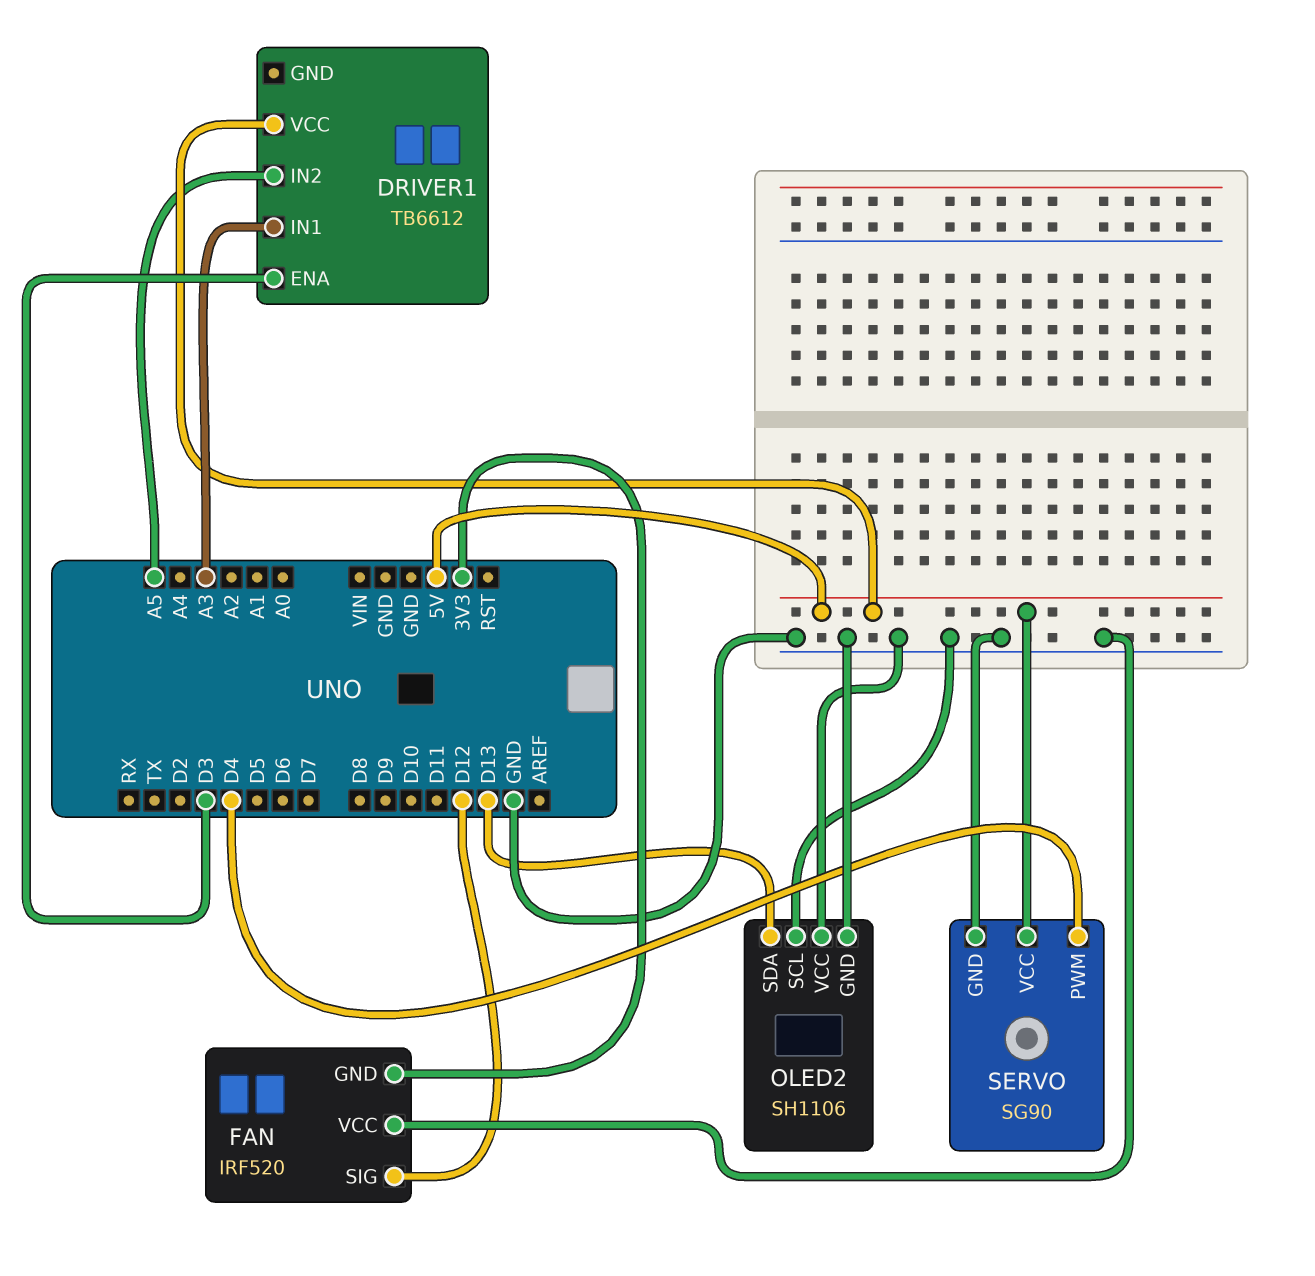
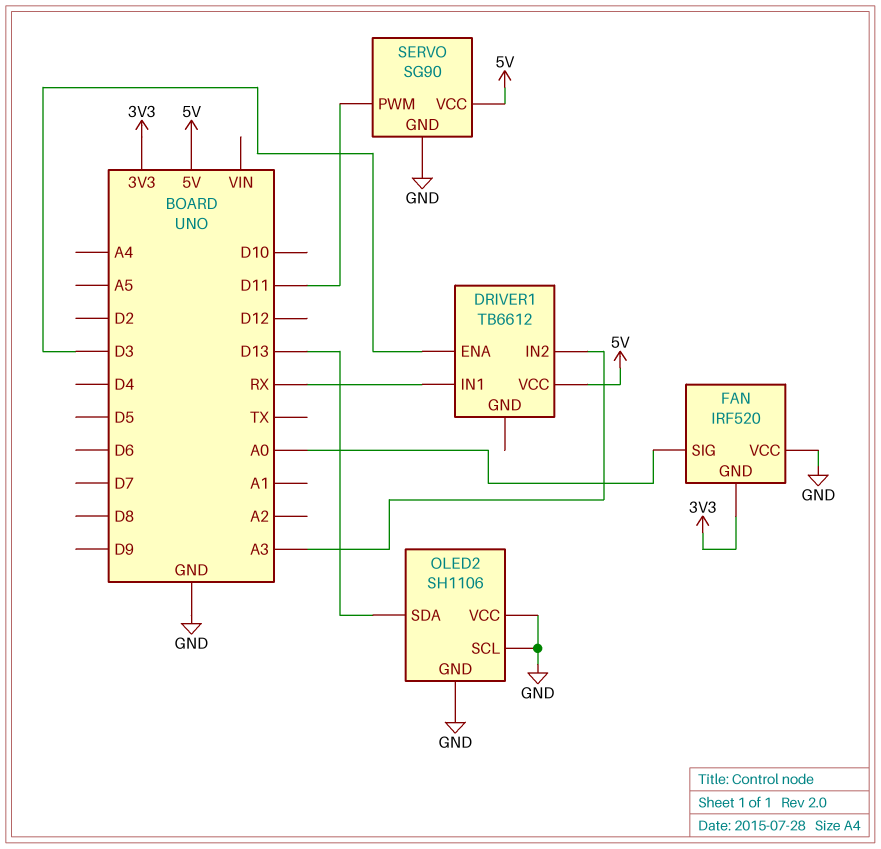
DRIVER1 pin IN1: A3 -> RX
DRIVER1 pin IN2: A5 -> A3
FAN pin SIG: D12 -> A0
SERVO pin PWM: D4 -> D11

